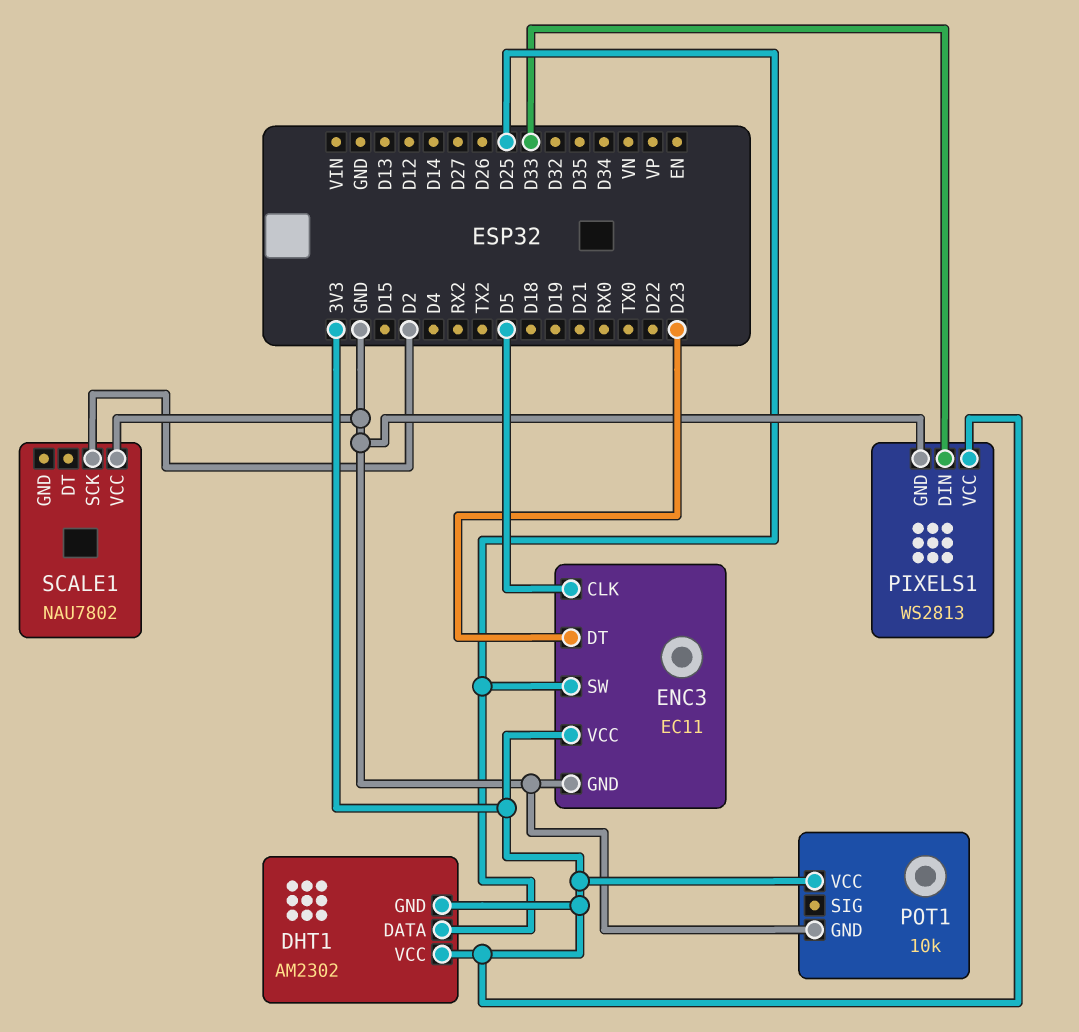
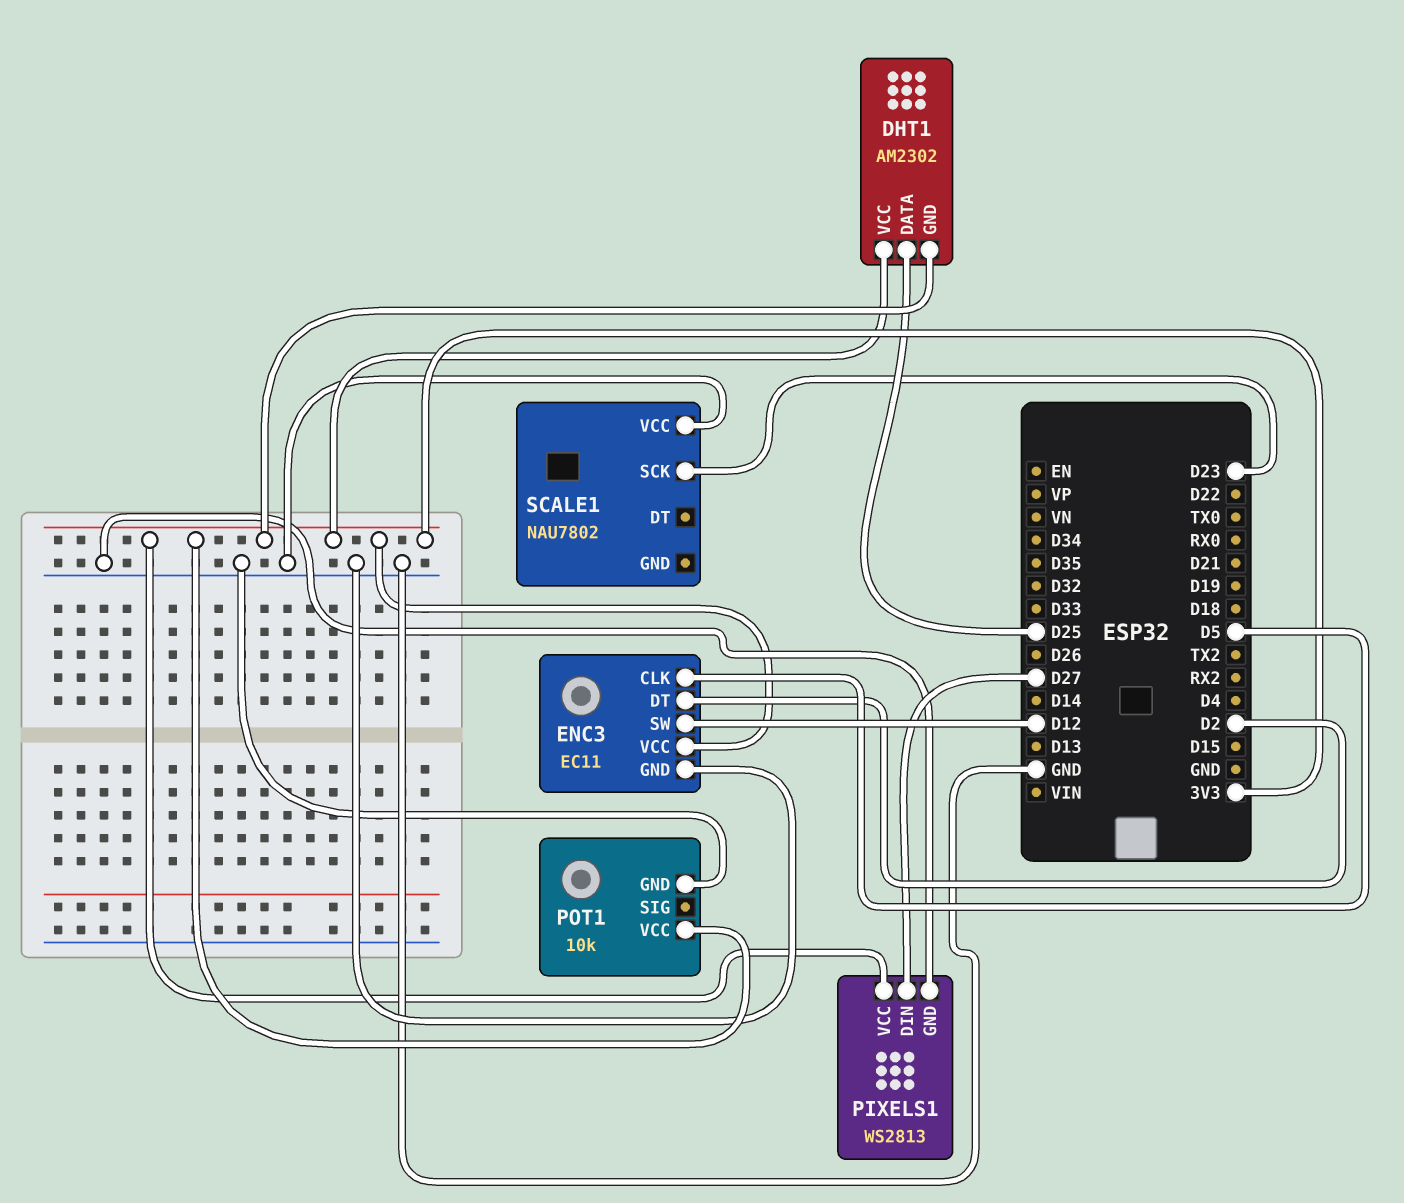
ENC3 pin DT: D23 -> D2
ENC3 pin SW: D25 -> D12
PIXELS1 pin DIN: D33 -> D27
SCALE1 pin SCK: D2 -> D23

